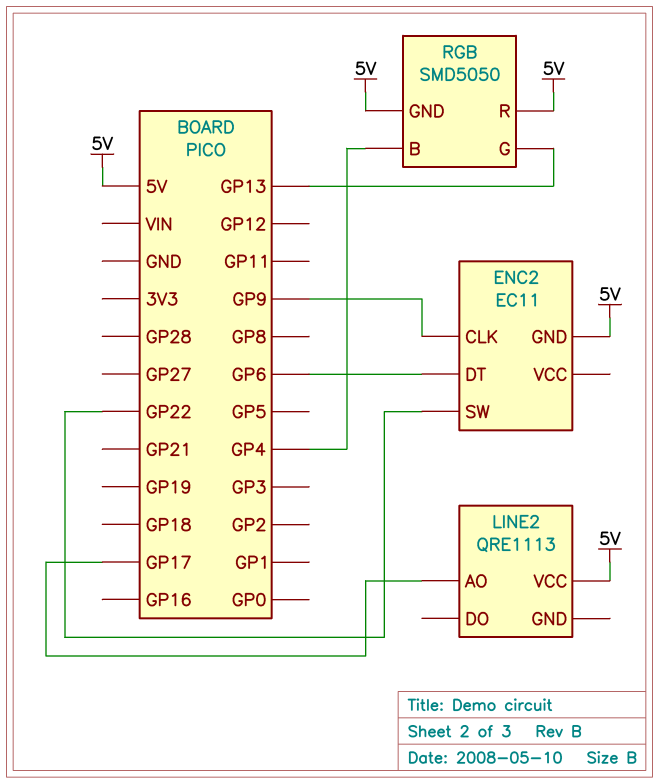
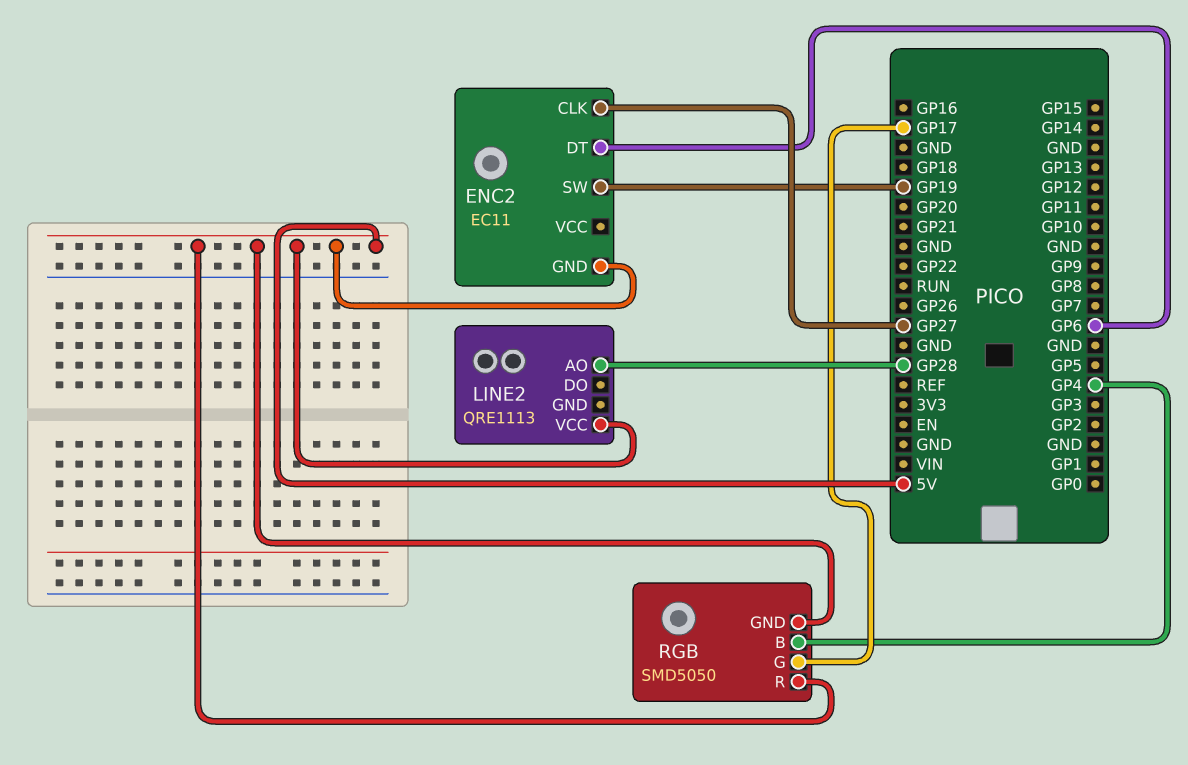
ENC2 pin CLK: GP9 -> GP27
ENC2 pin SW: GP22 -> GP19
LINE2 pin AO: GP17 -> GP28
RGB pin G: GP13 -> GP17

